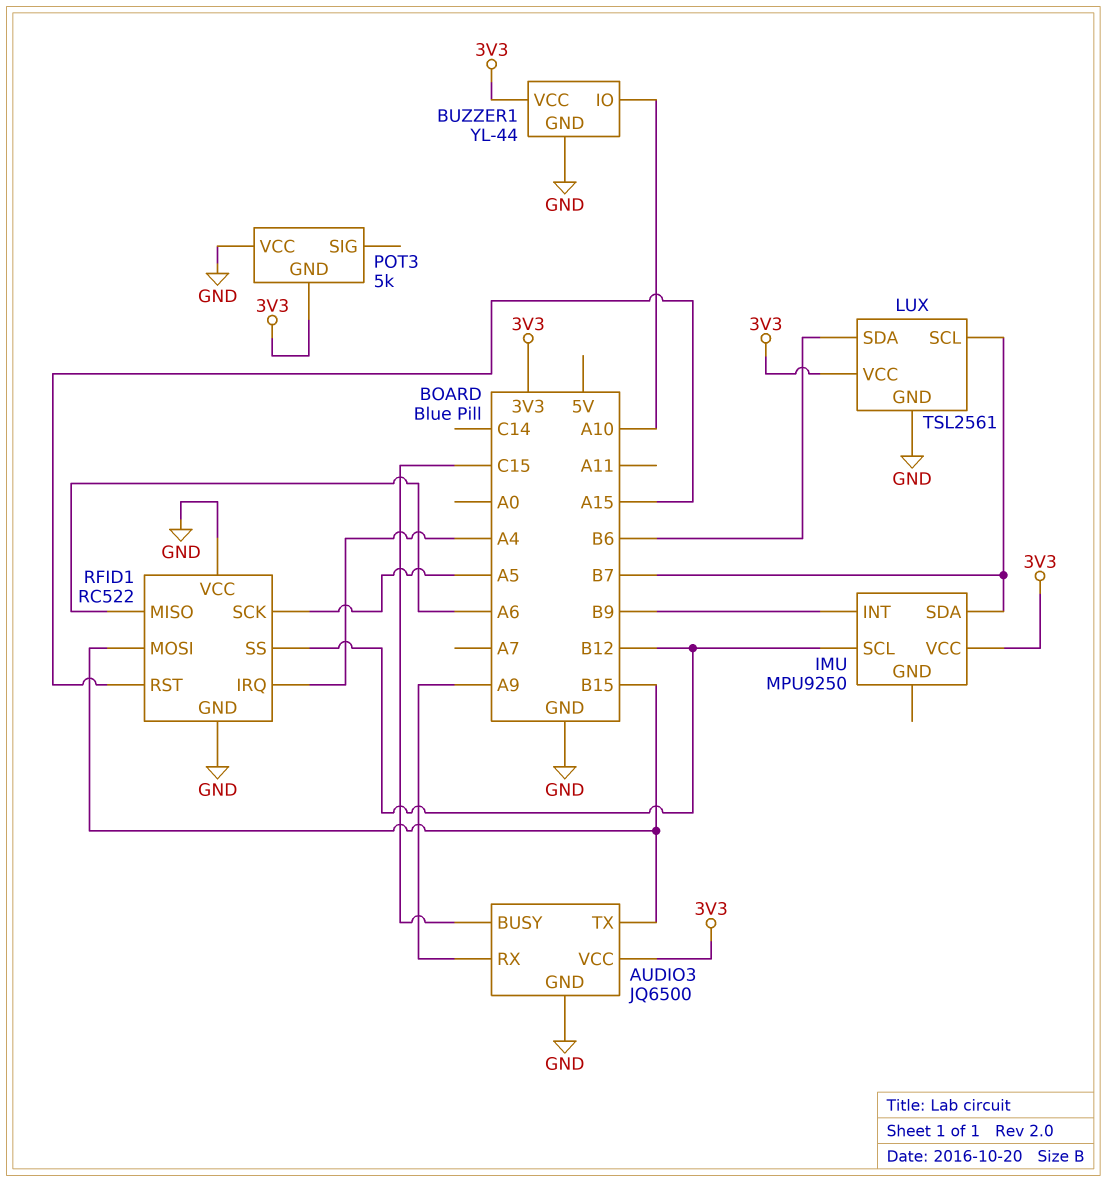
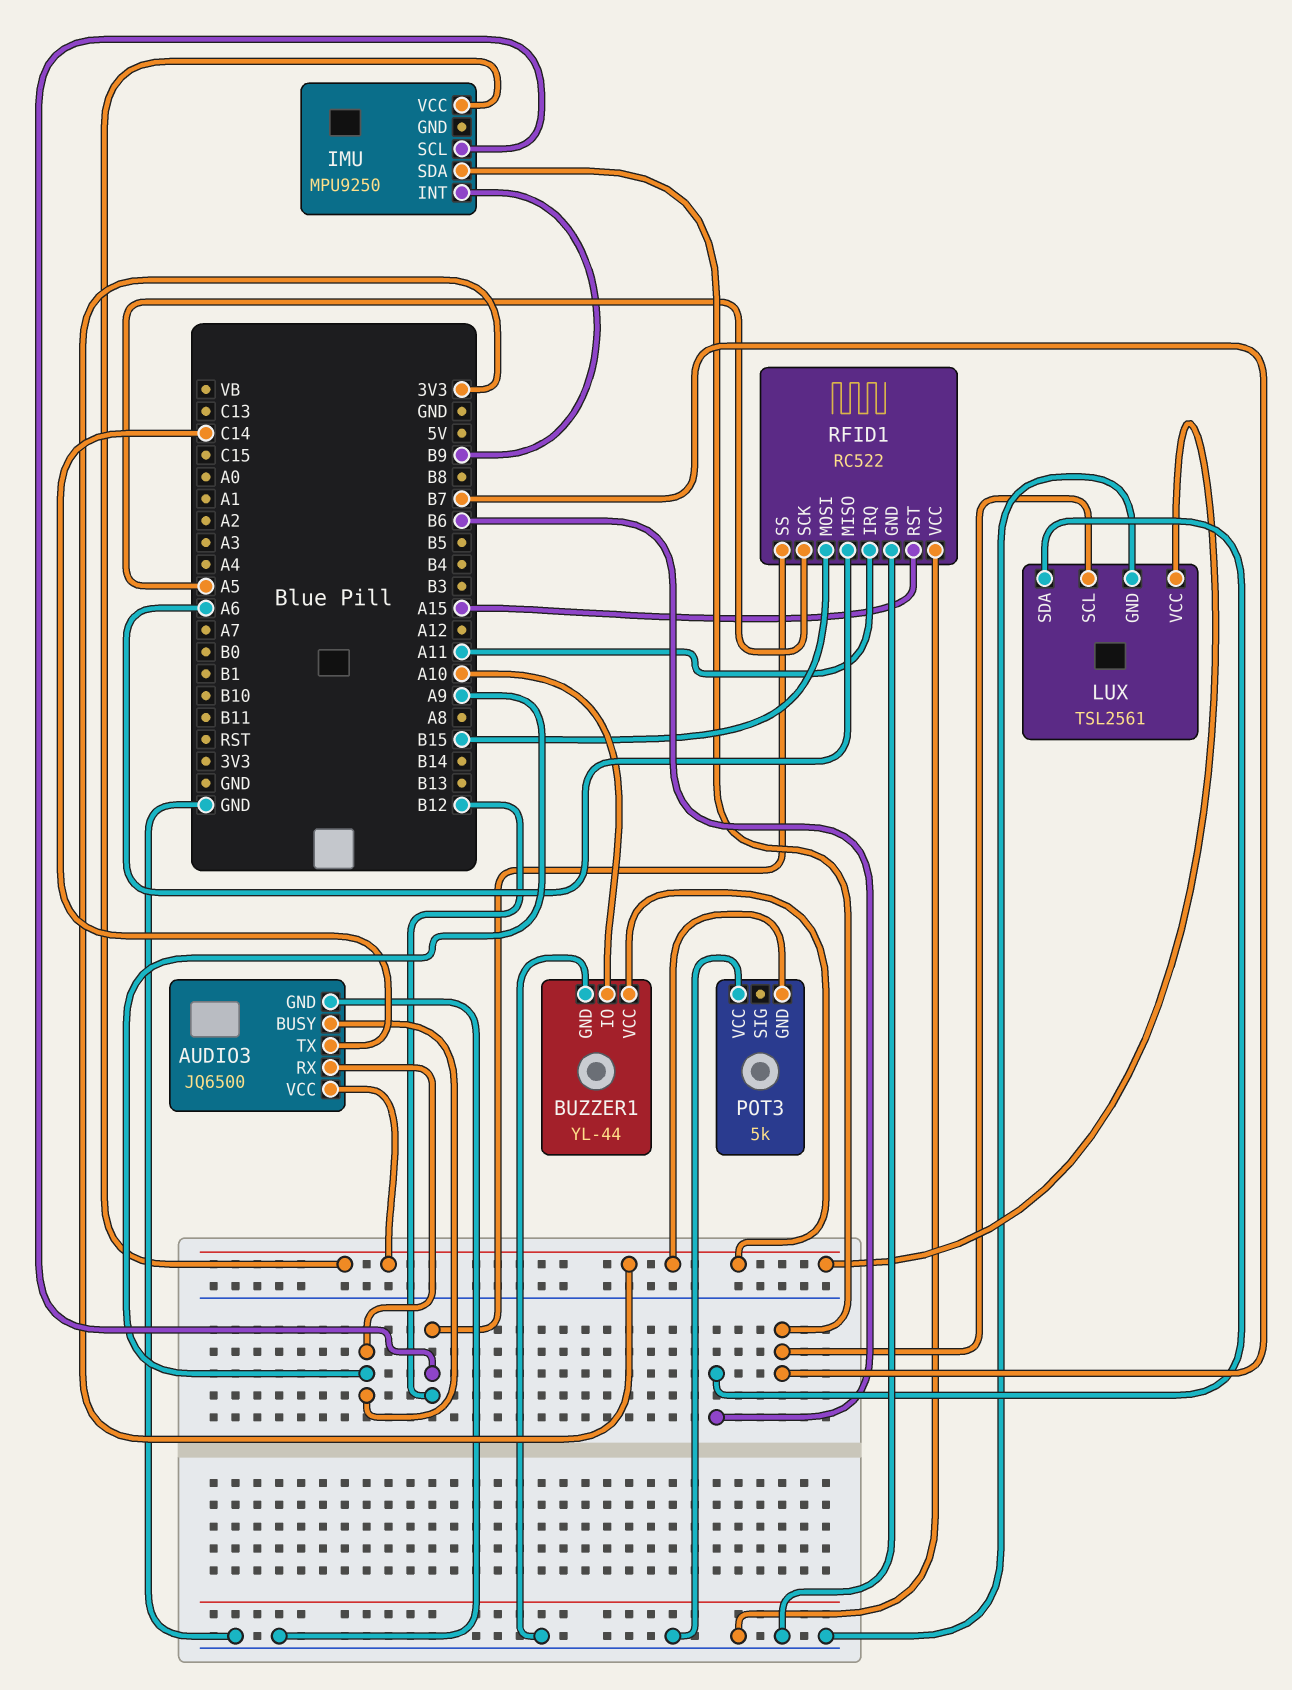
AUDIO3 pin BUSY: C15 -> A9
AUDIO3 pin TX: B15 -> C14
RFID1 pin IRQ: A4 -> A11

